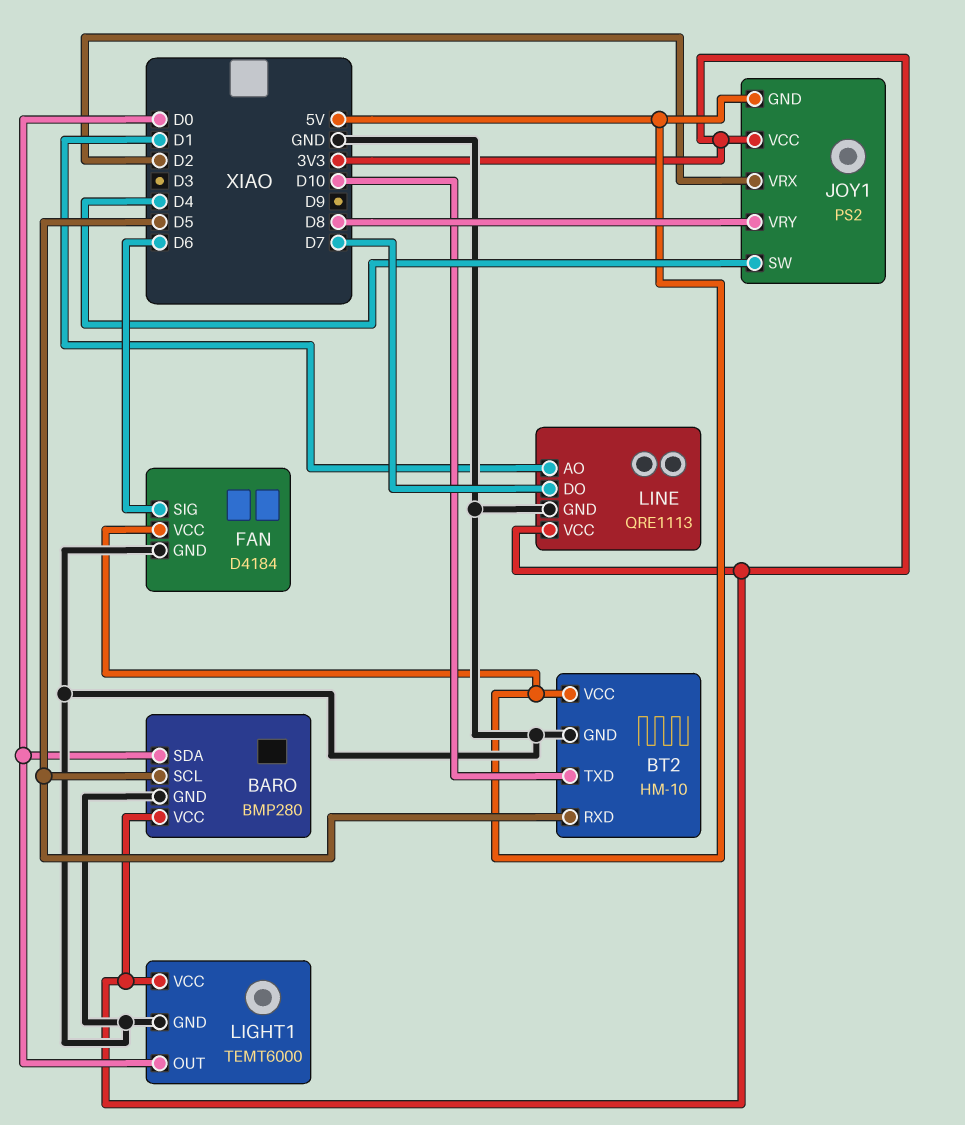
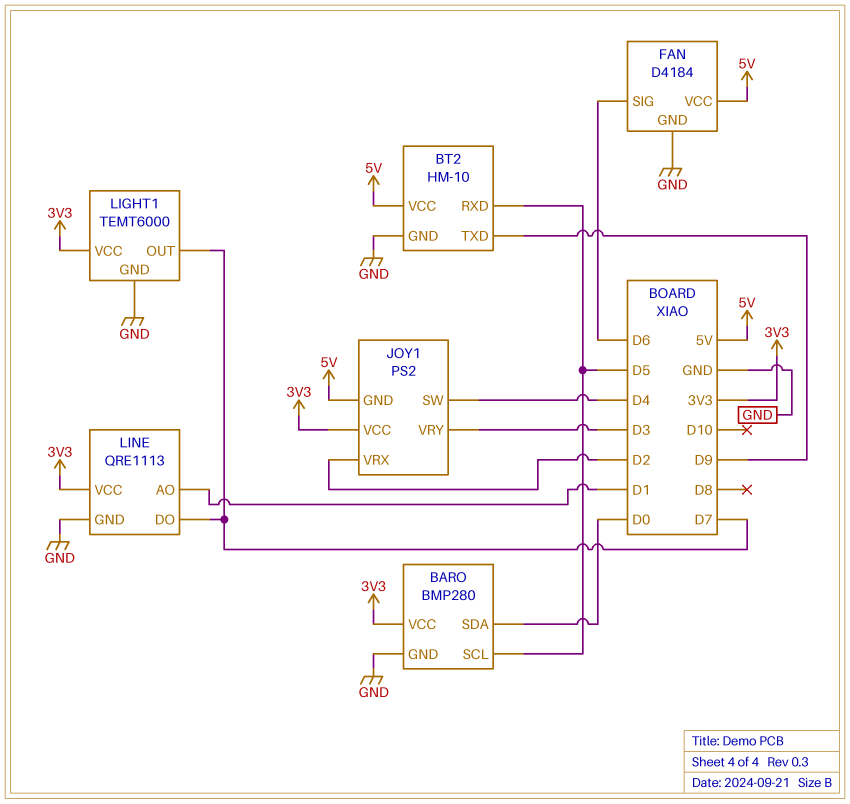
BT2 pin TXD: D10 -> D9
JOY1 pin VRY: D8 -> D3
LIGHT1 pin OUT: D0 -> D7

